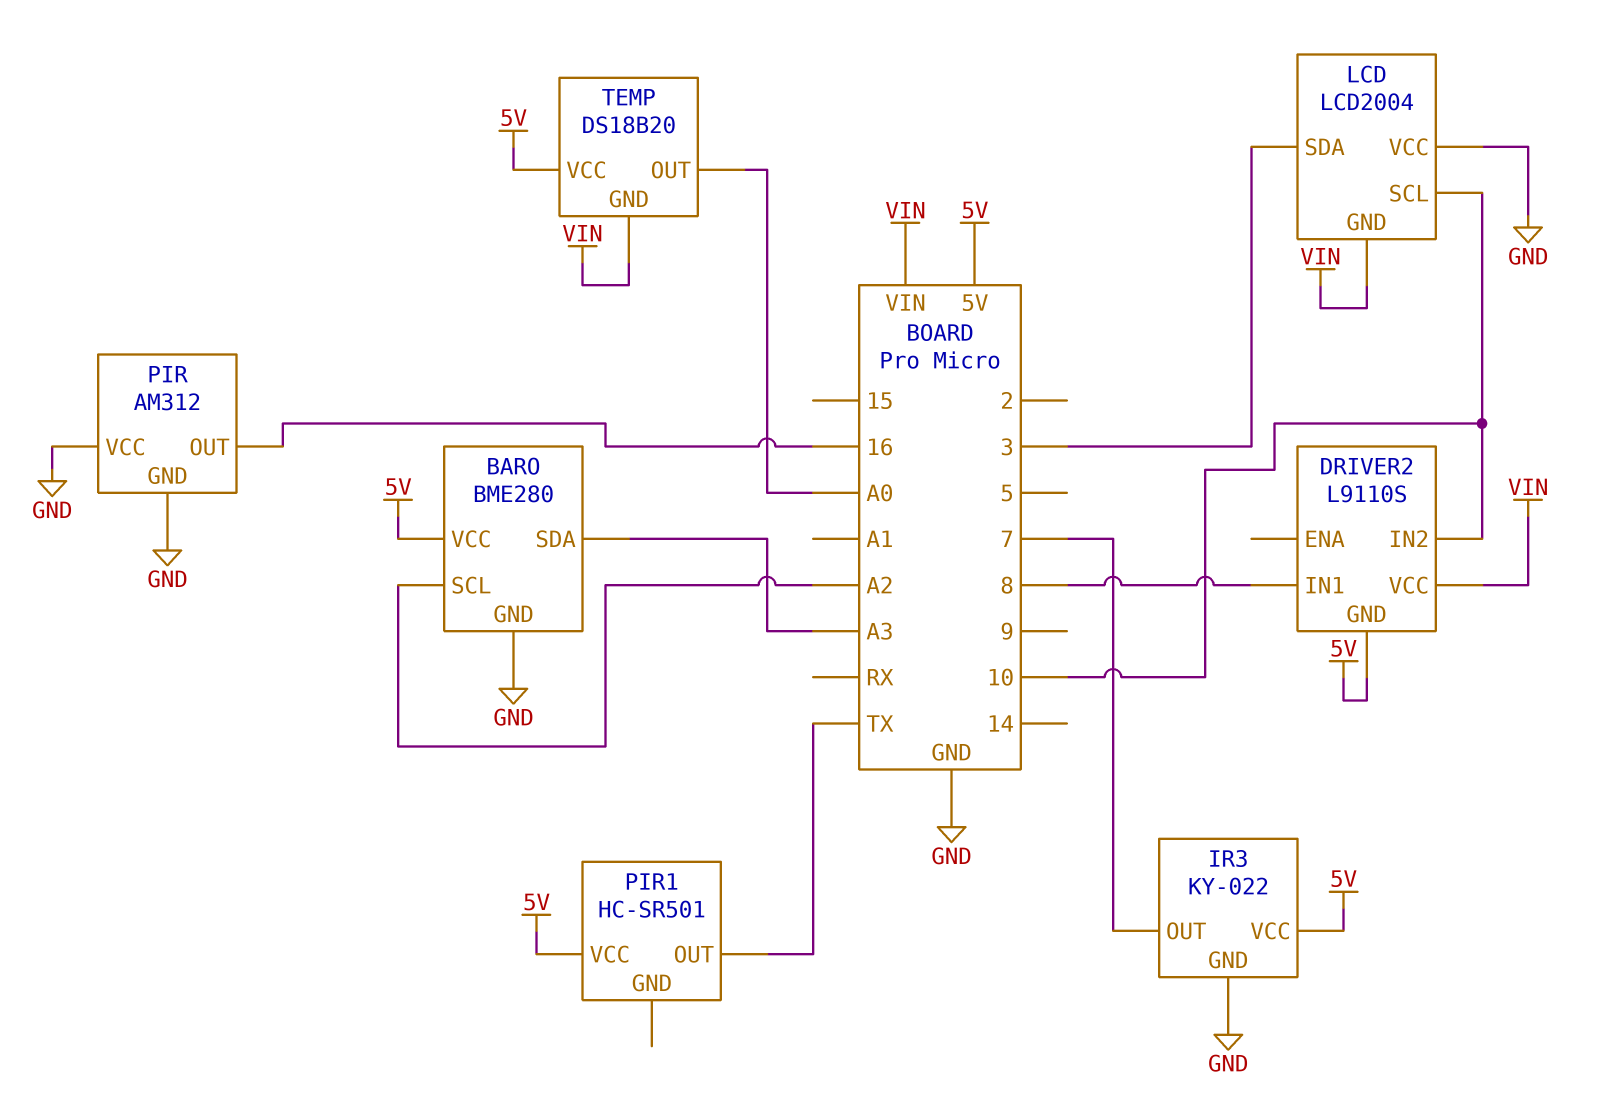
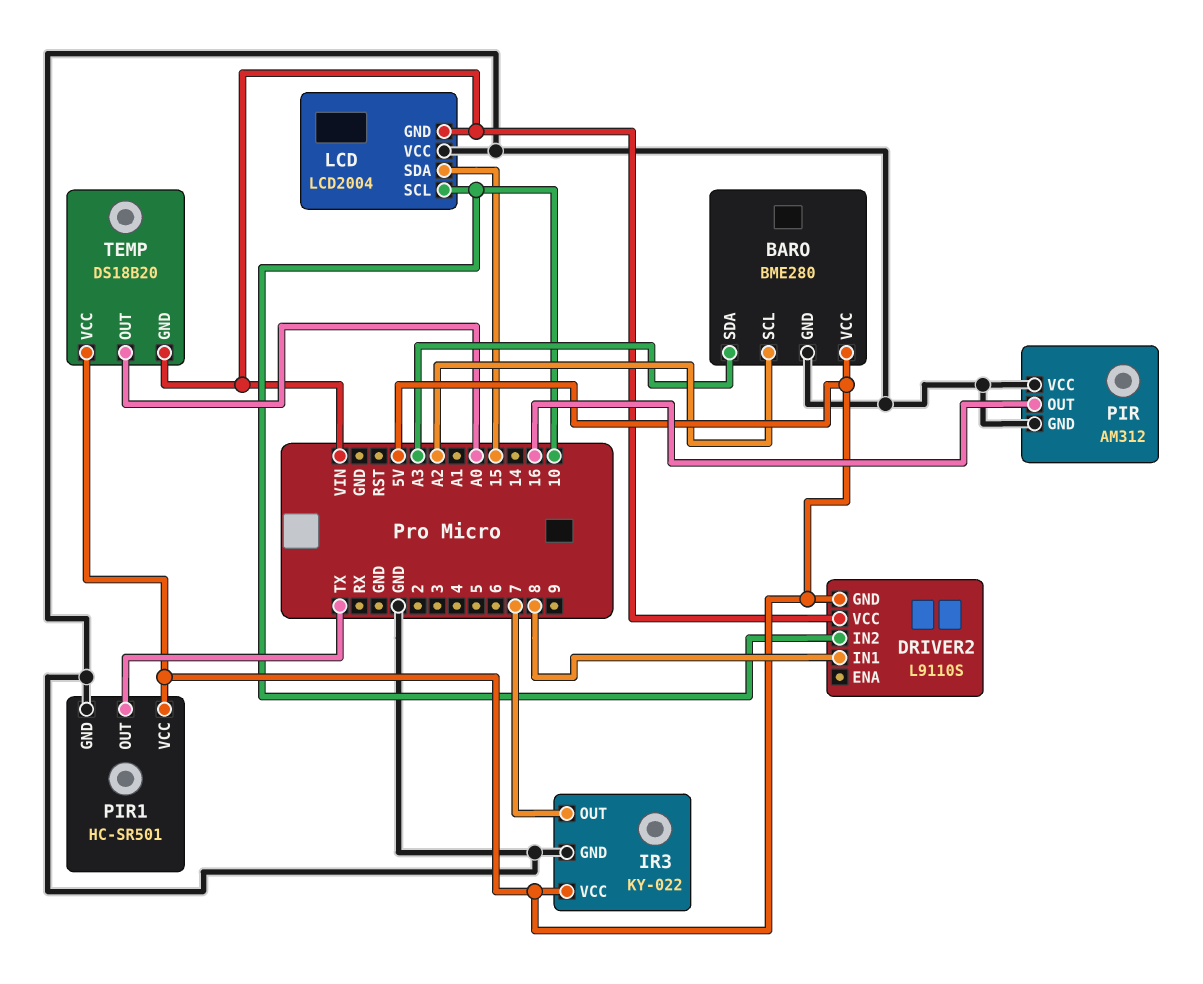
LCD pin SDA: 3 -> 15
PIR1 pin GND: none -> GND

